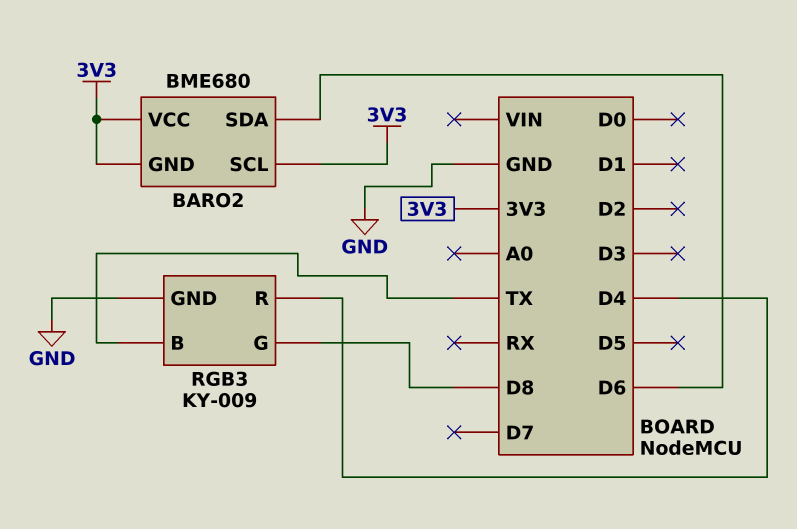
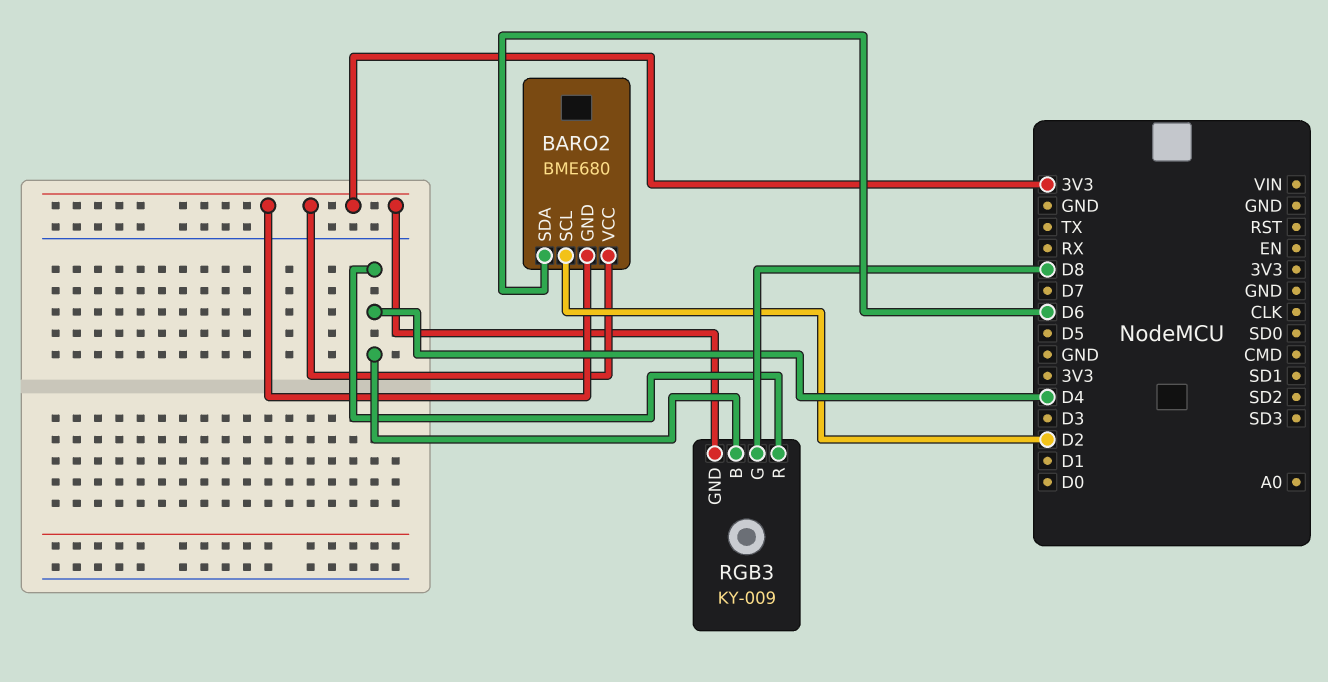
BARO2 pin SCL: 3V3 -> D2
RGB3 pin B: TX -> D4
RGB3 pin GND: GND -> 3V3

